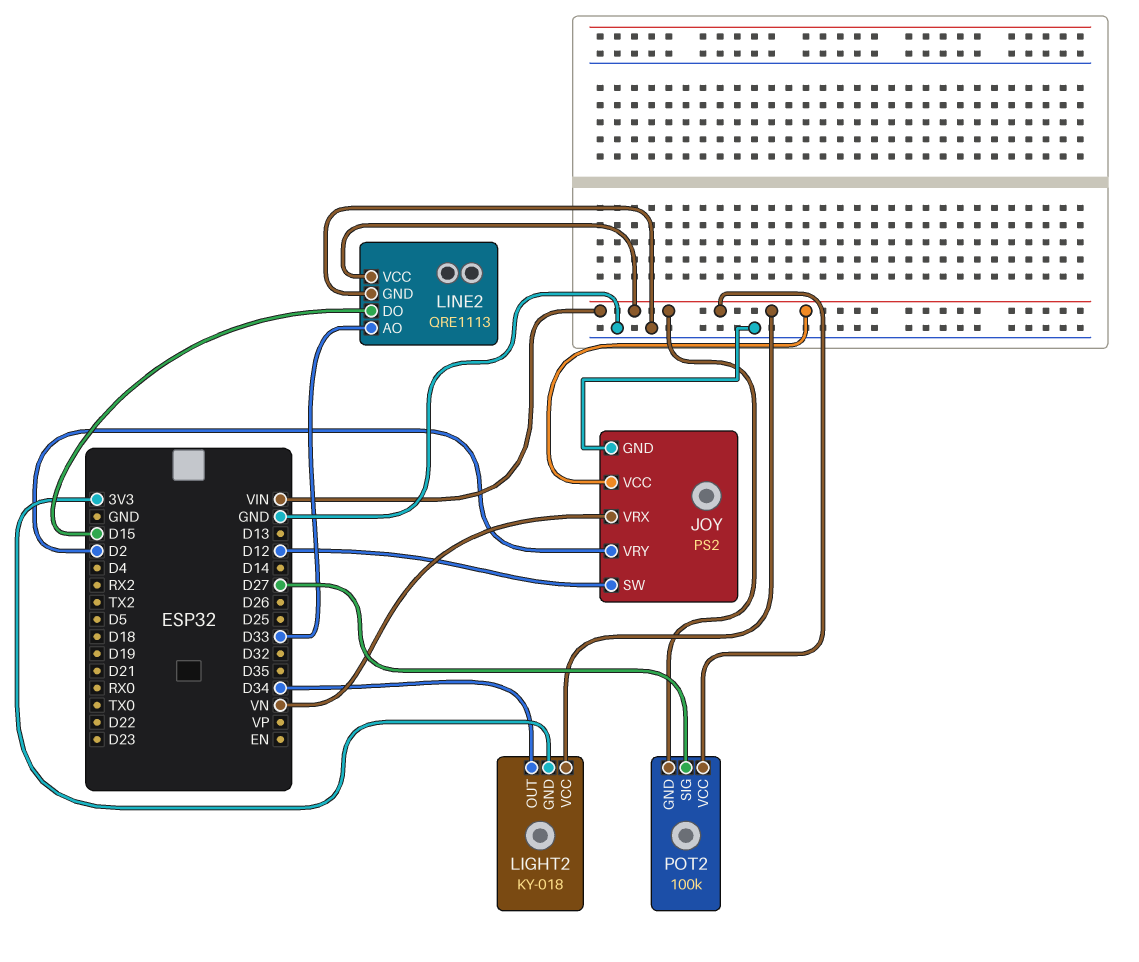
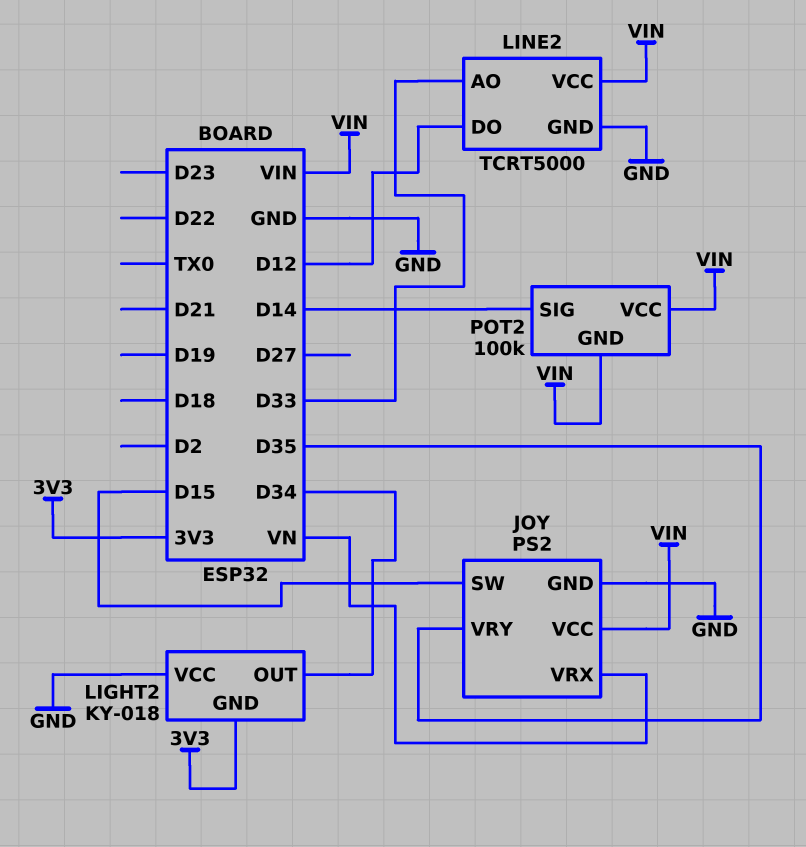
JOY pin SW: D12 -> D15
JOY pin VRY: D2 -> D35
LIGHT2 pin VCC: VIN -> GND
LINE2: QRE1113 -> TCRT5000
LINE2 pin DO: D15 -> D12
POT2 pin SIG: D27 -> D14

